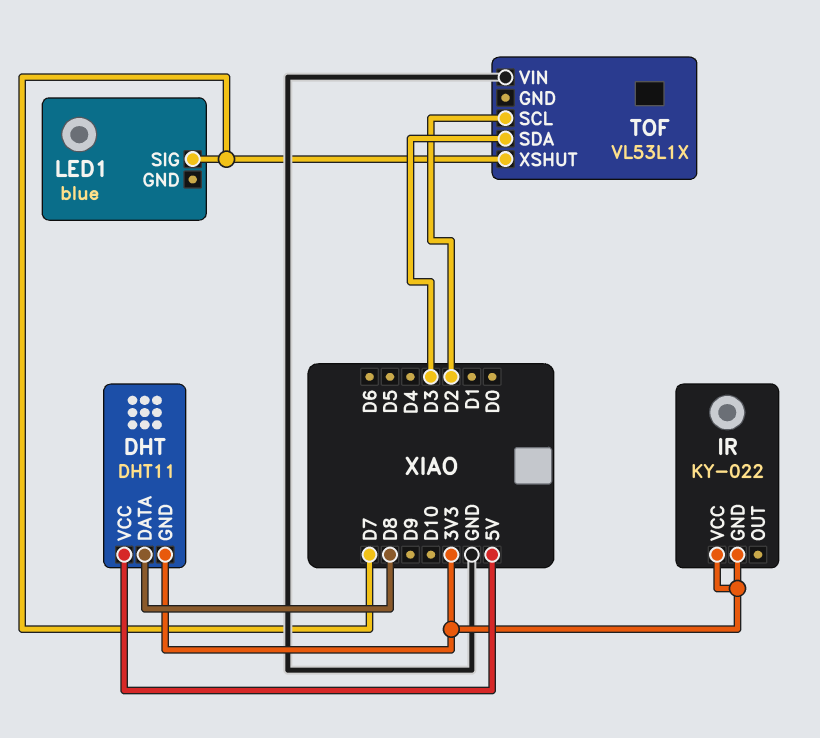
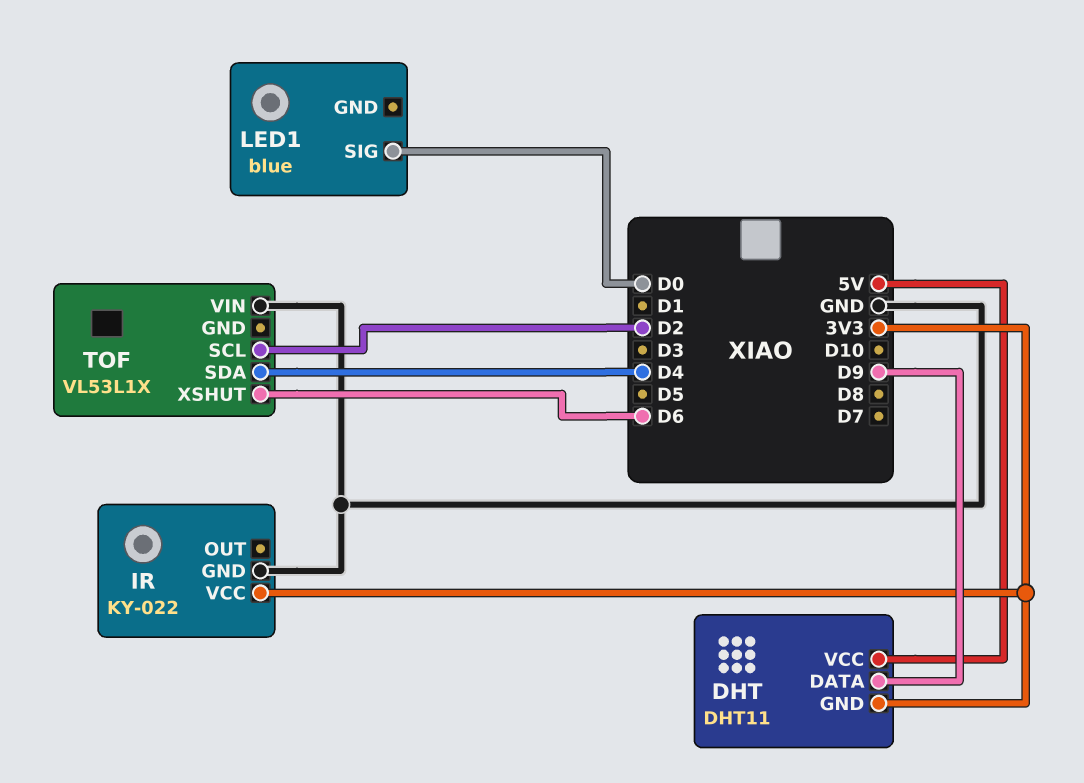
DHT pin DATA: D8 -> D9
IR pin GND: 3V3 -> GND
LED1 pin SIG: D7 -> D0
TOF pin SDA: D3 -> D4
TOF pin XSHUT: D7 -> D6

